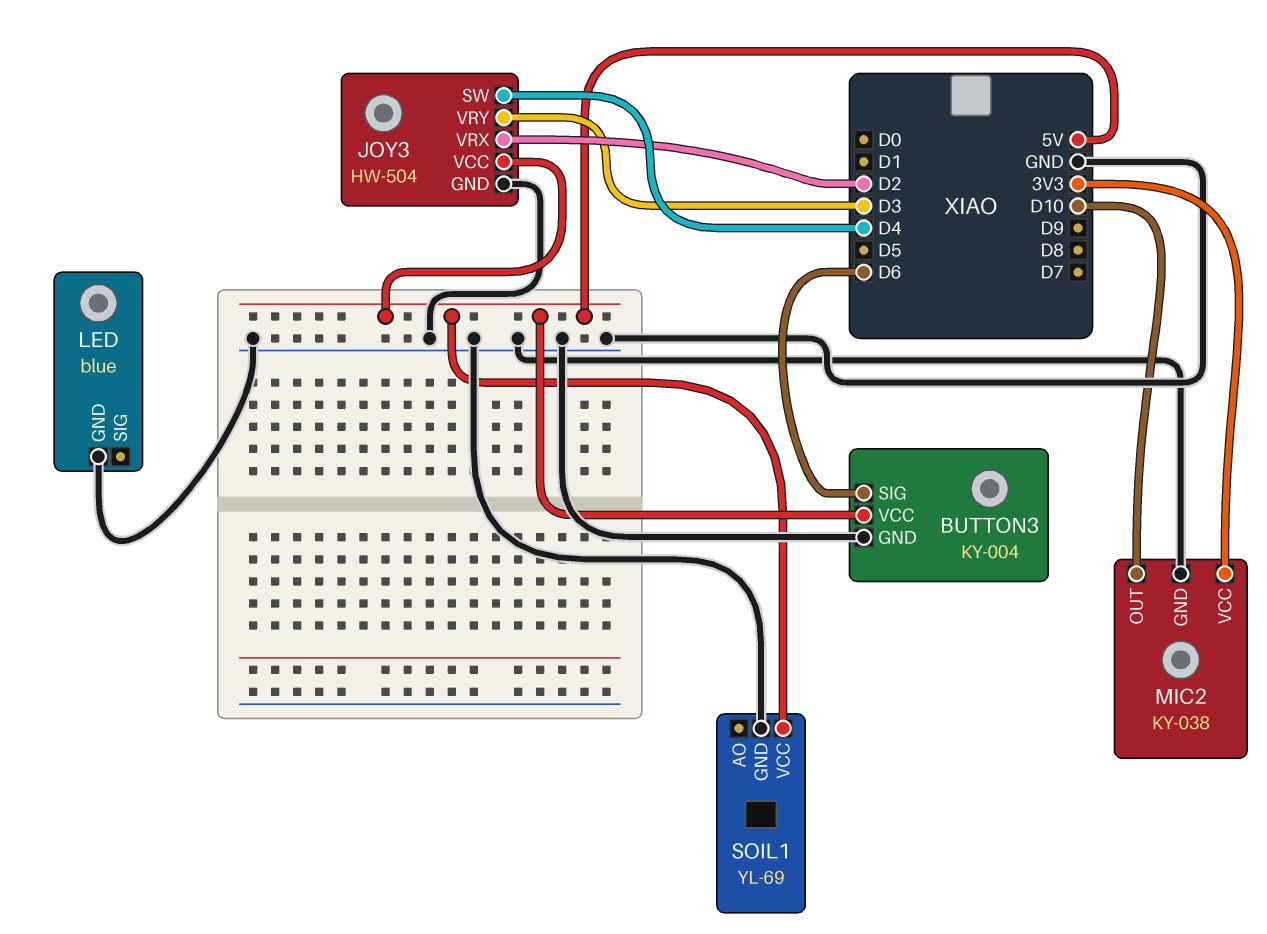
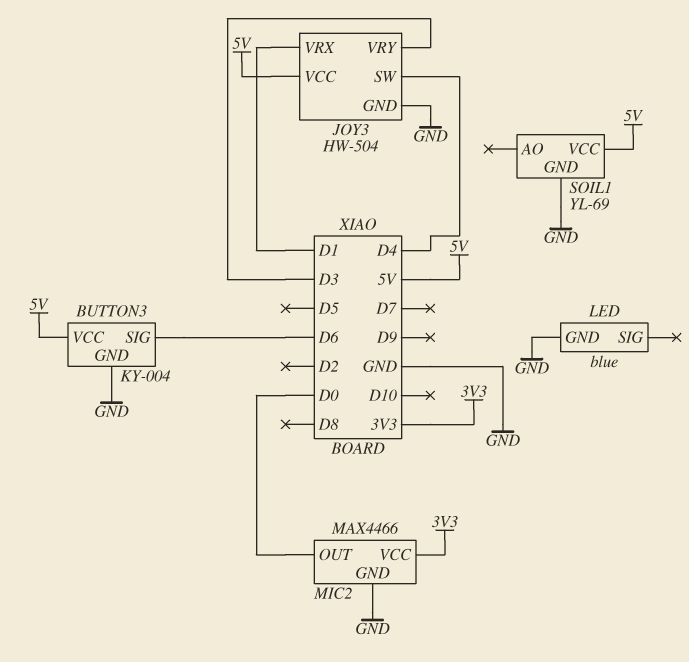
JOY3 pin VRX: D2 -> D1
MIC2: KY-038 -> MAX4466
MIC2 pin OUT: D10 -> D0

